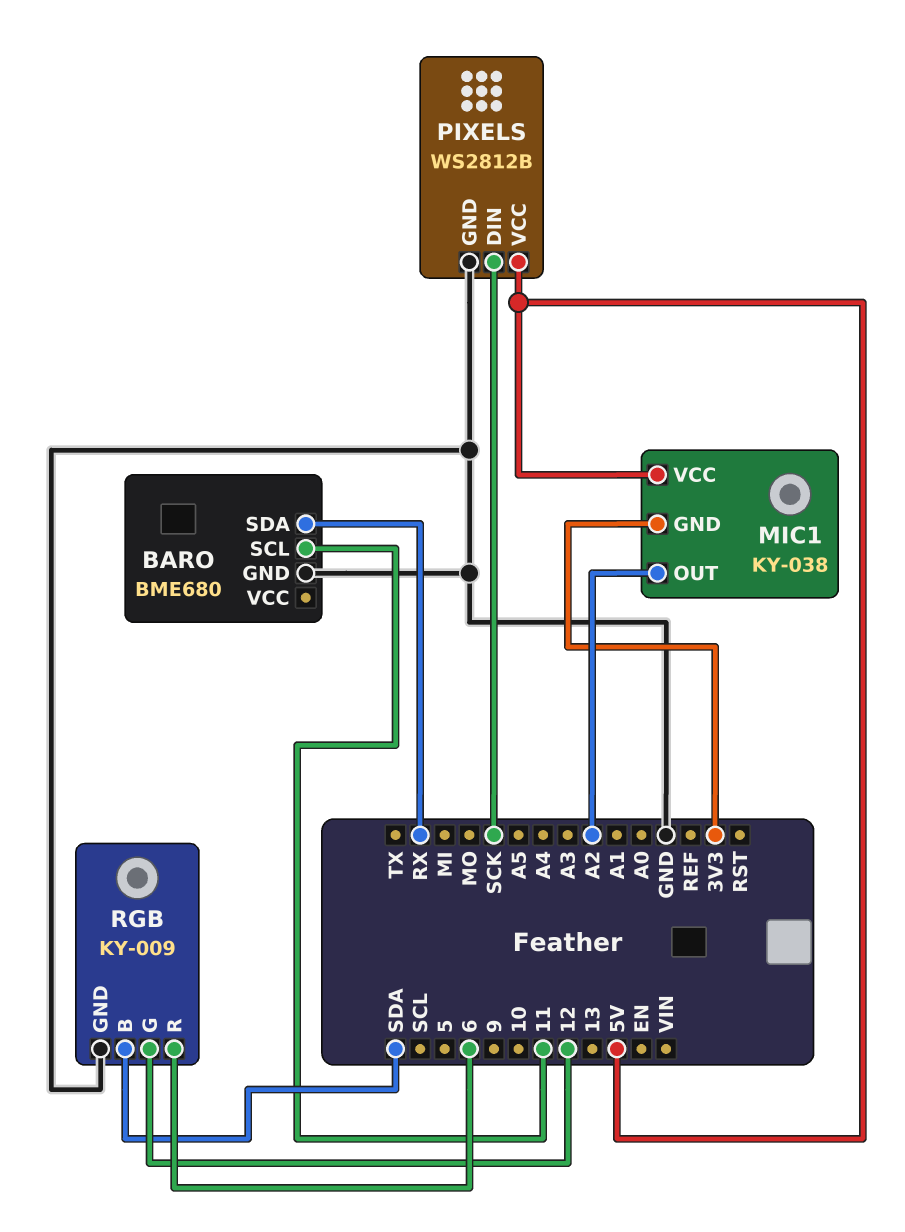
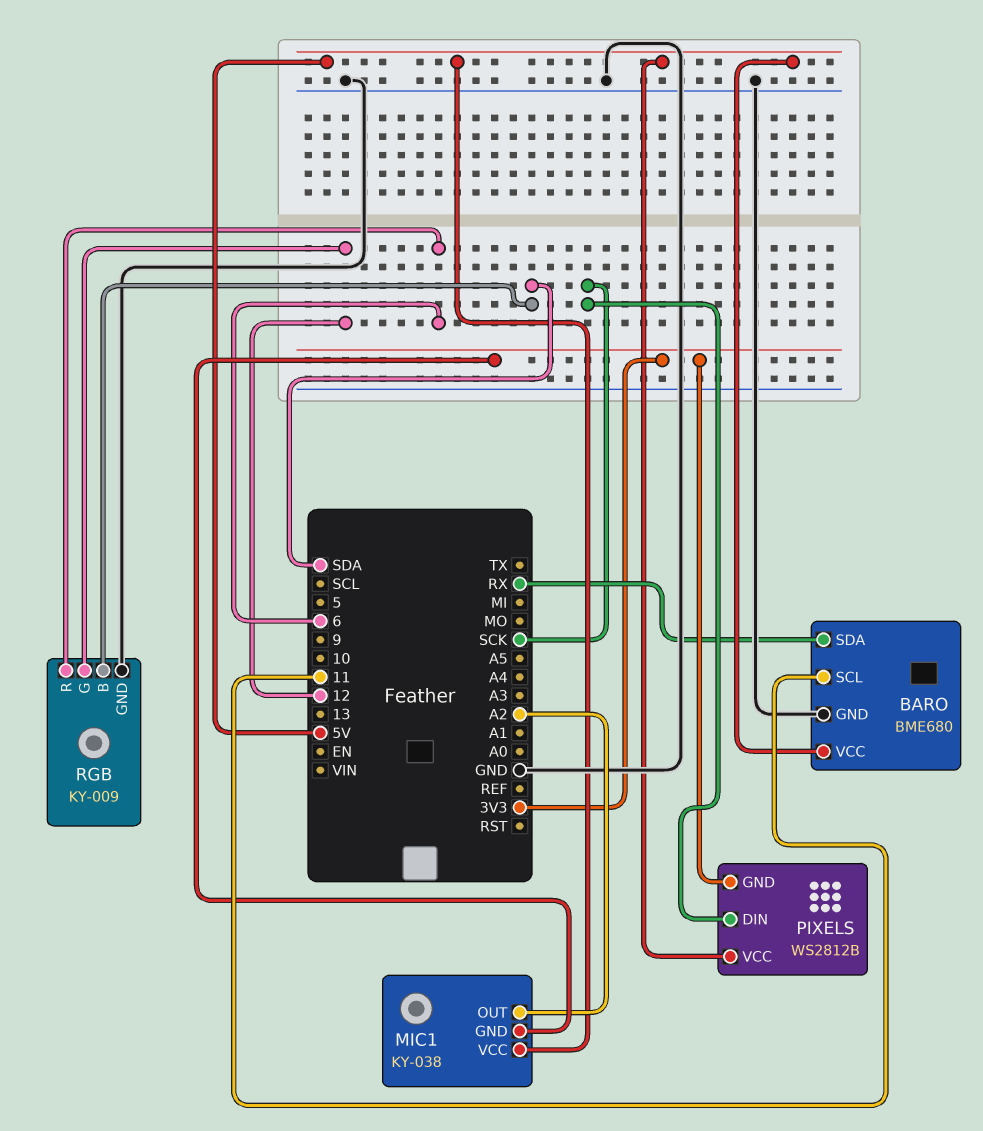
BARO pin VCC: none -> 5V
PIXELS pin GND: GND -> 3V3

